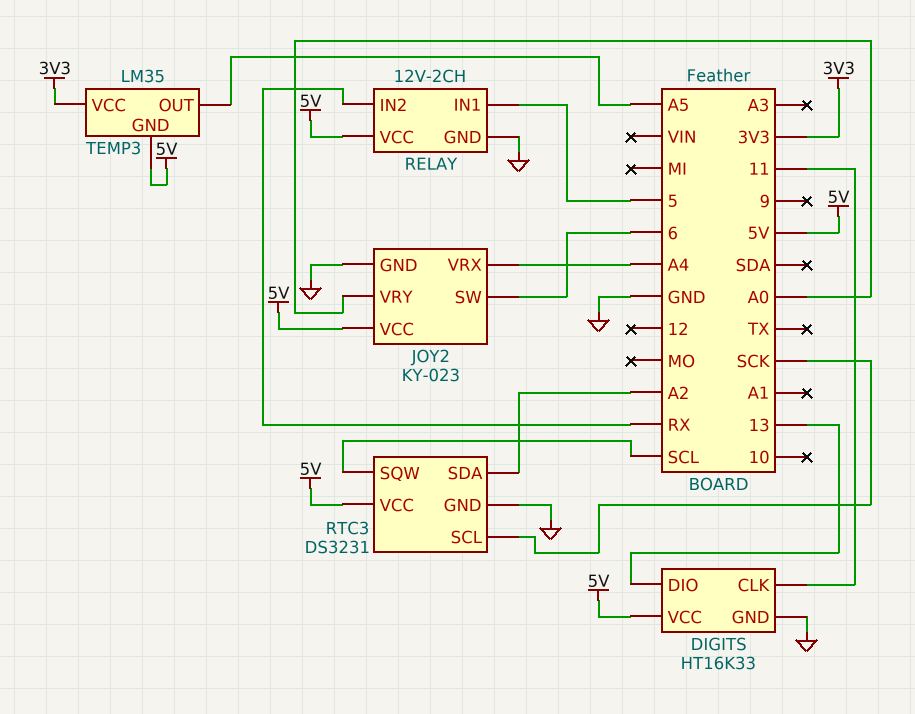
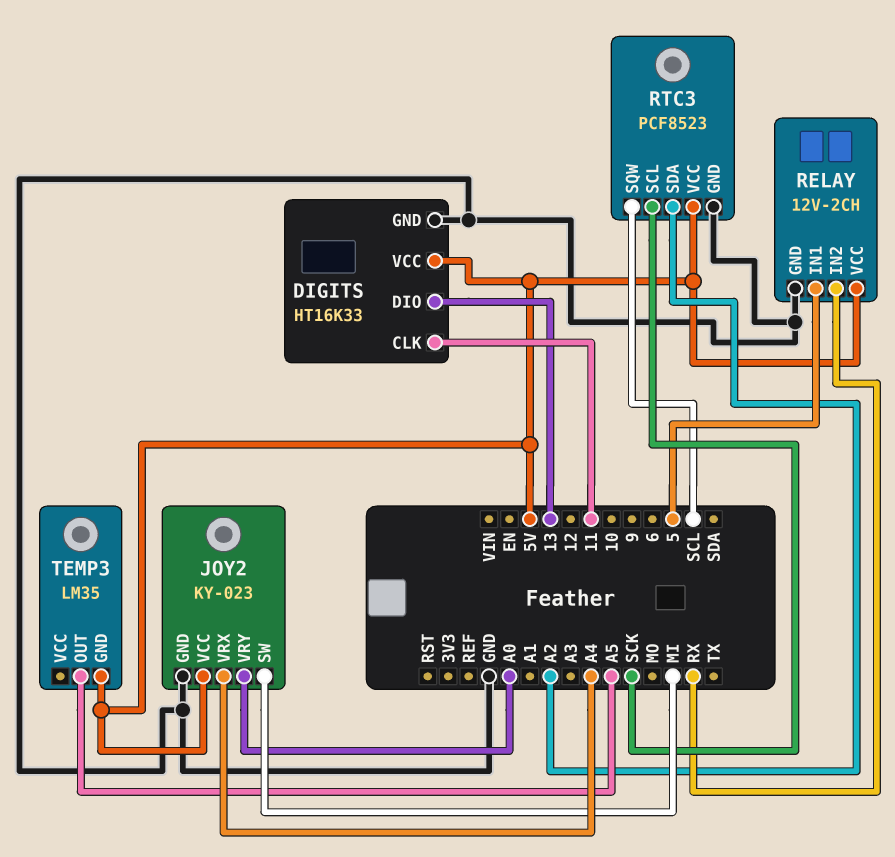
JOY2 pin SW: 6 -> MI
RTC3: DS3231 -> PCF8523
TEMP3 pin VCC: 3V3 -> none

